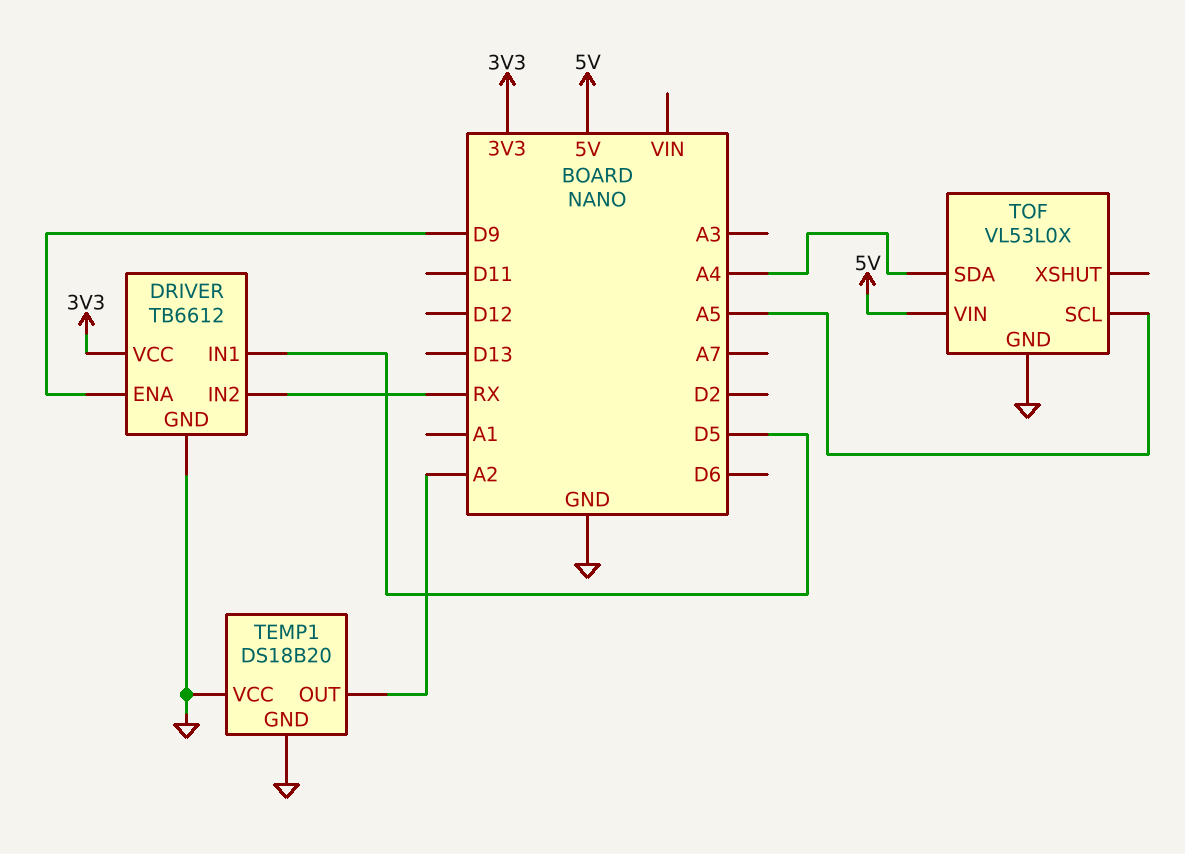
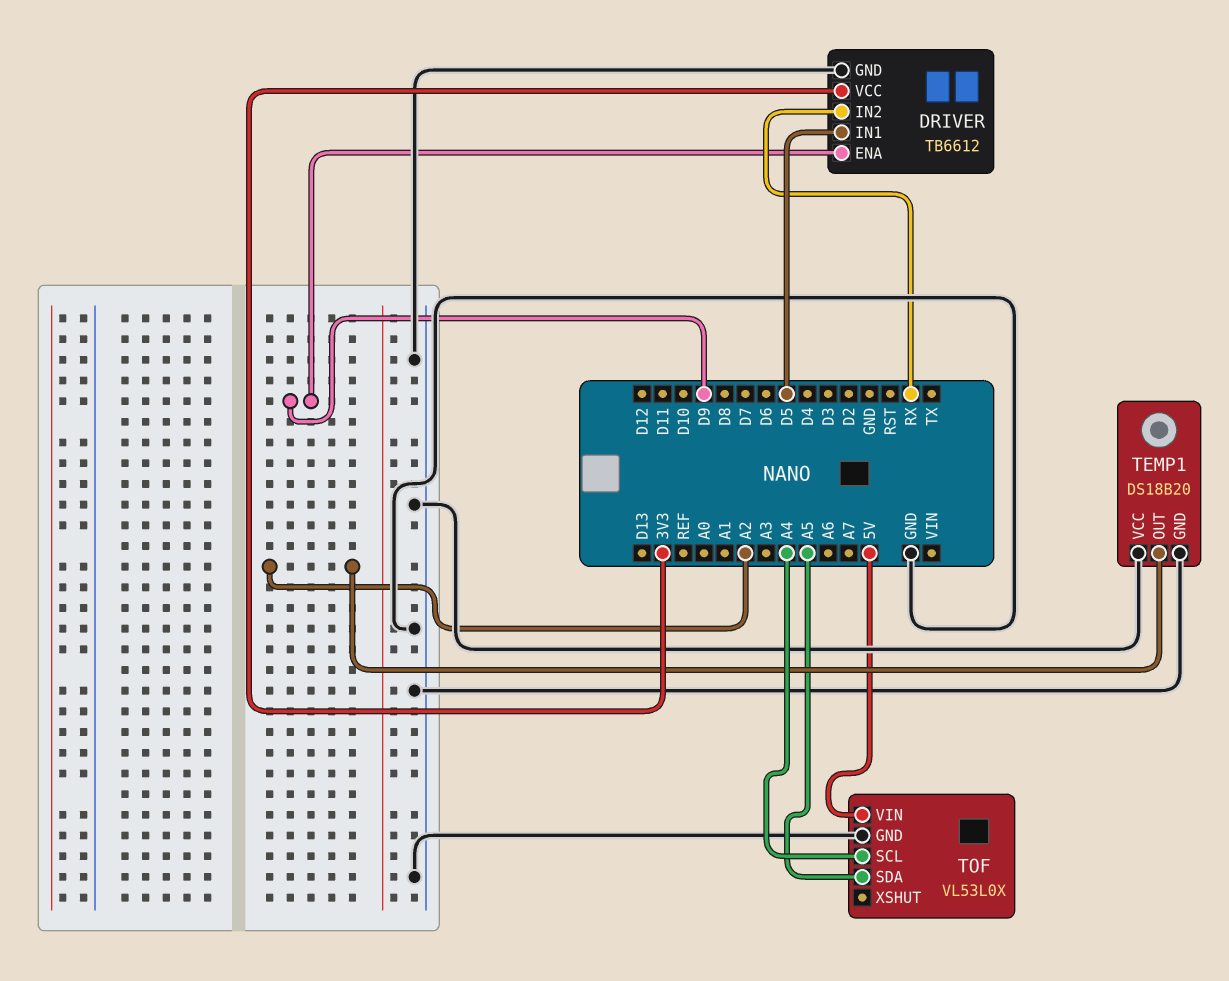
TOF pin SCL: A5 -> A4
TOF pin SDA: A4 -> A5

